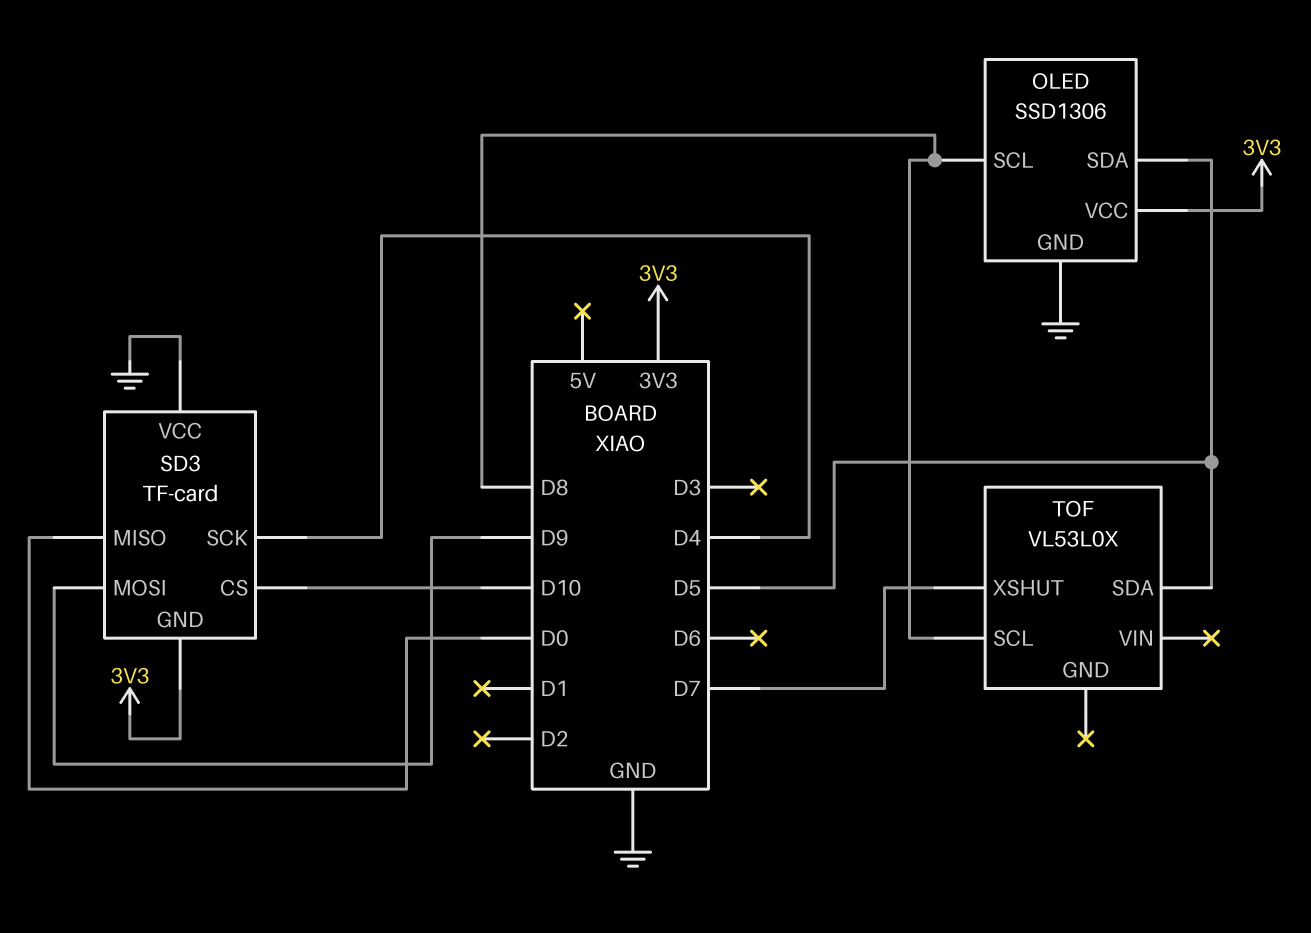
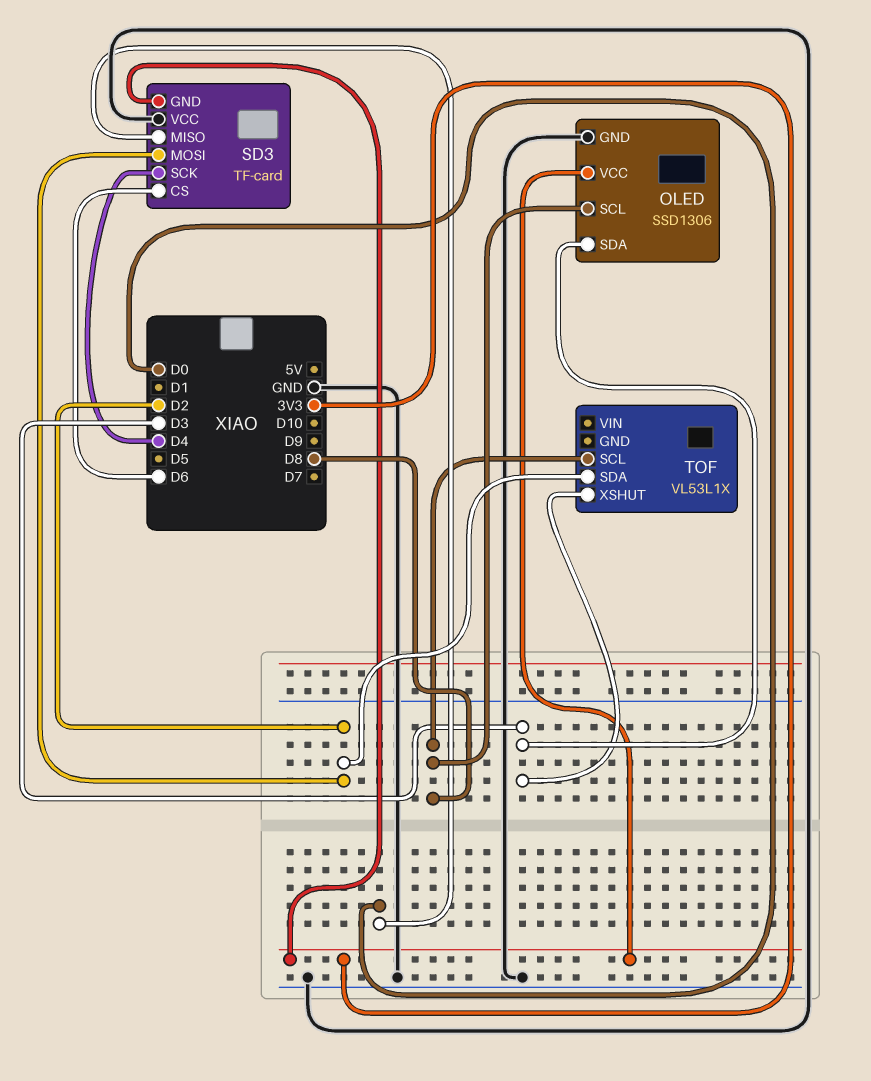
OLED pin SDA: D5 -> D3
SD3 pin CS: D10 -> D6
SD3 pin MOSI: D9 -> D2
TOF: VL53L0X -> VL53L1X
TOF pin SDA: D5 -> D2
TOF pin XSHUT: D7 -> D3

